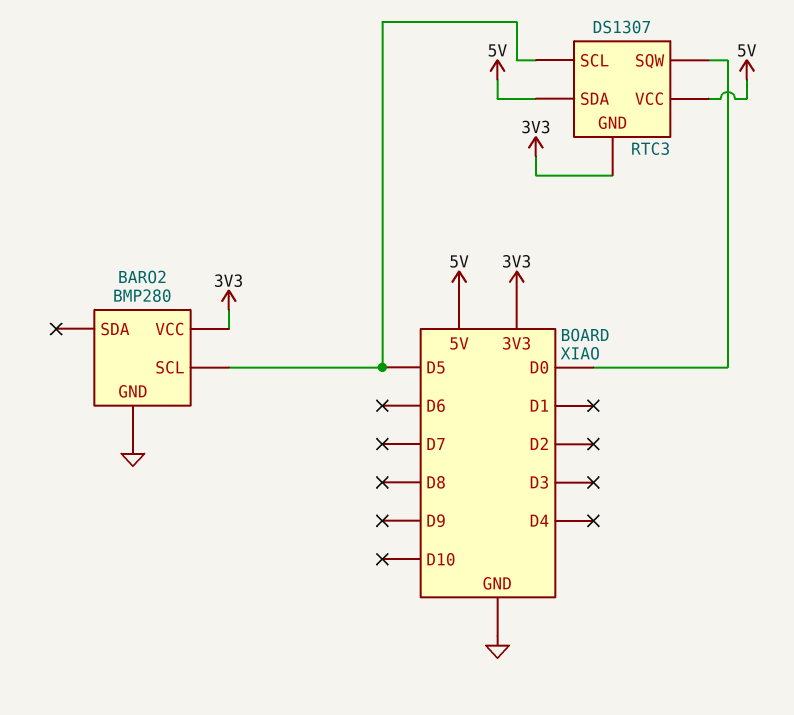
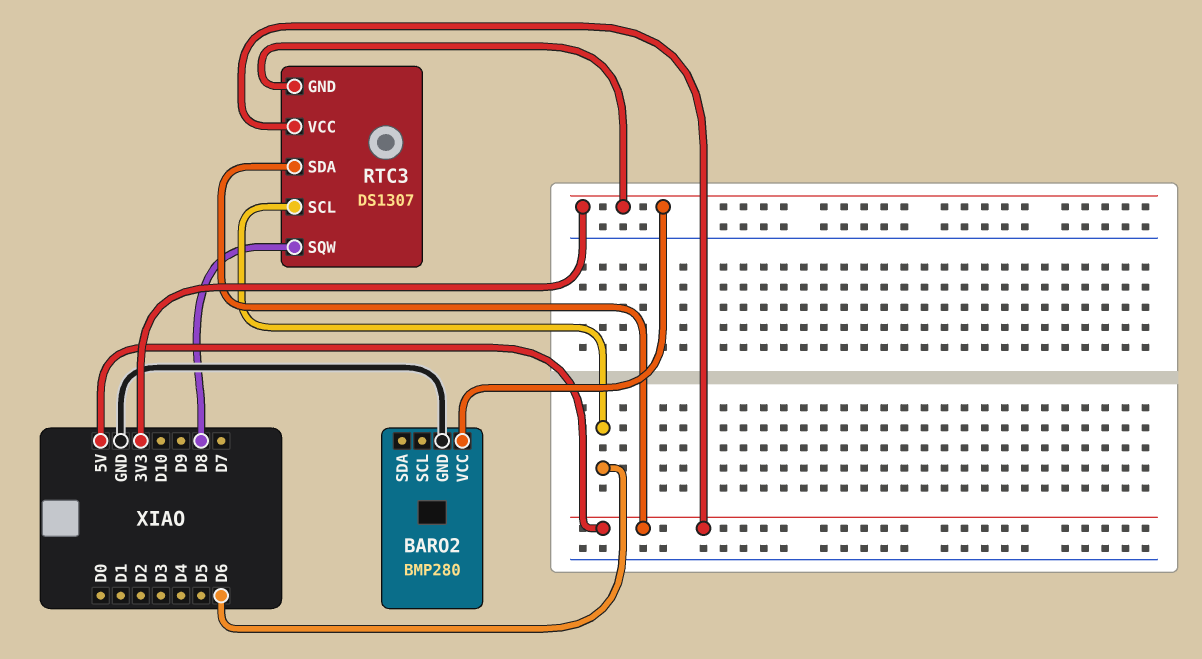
BARO2 pin SCL: D5 -> none
RTC3 pin SCL: D5 -> D6
RTC3 pin SQW: D0 -> D8

